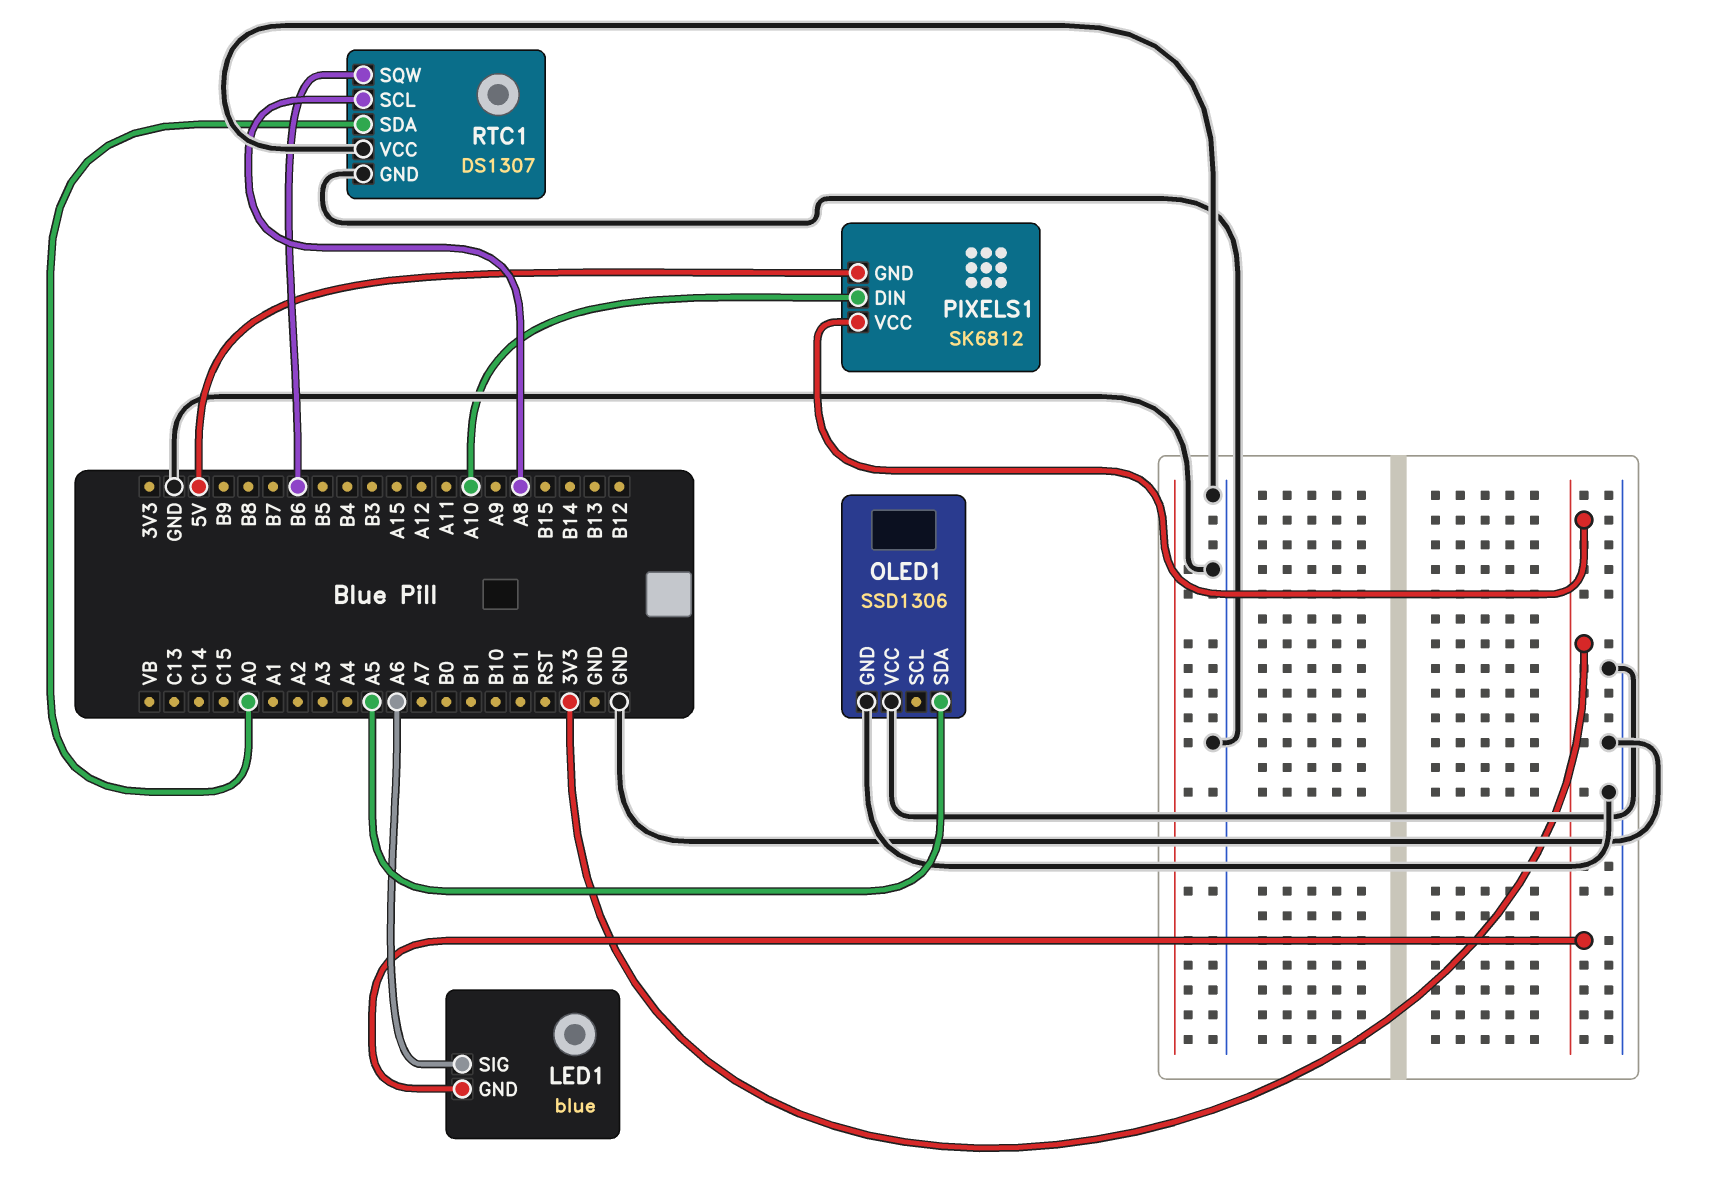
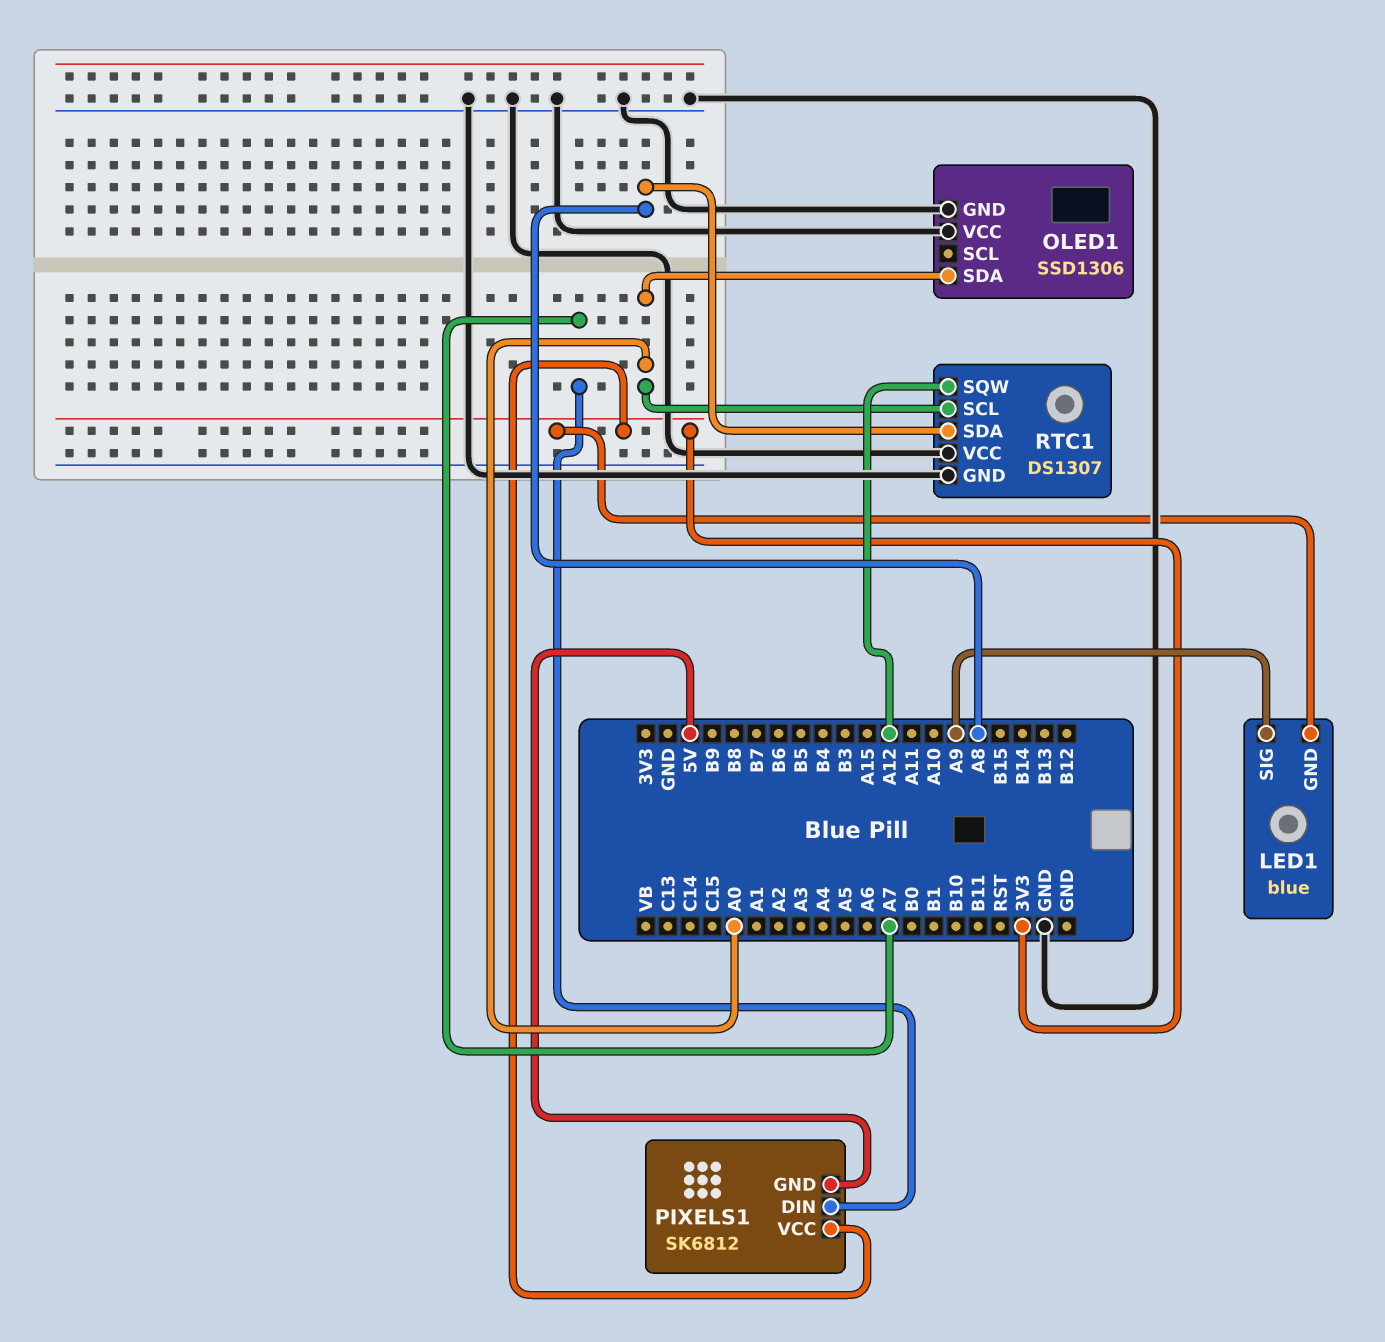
LED1 pin SIG: A6 -> A9
OLED1 pin SDA: A5 -> A0
PIXELS1 pin DIN: A10 -> A7
RTC1 pin SCL: A8 -> A0
RTC1 pin SDA: A0 -> A8
RTC1 pin SQW: B6 -> A12

